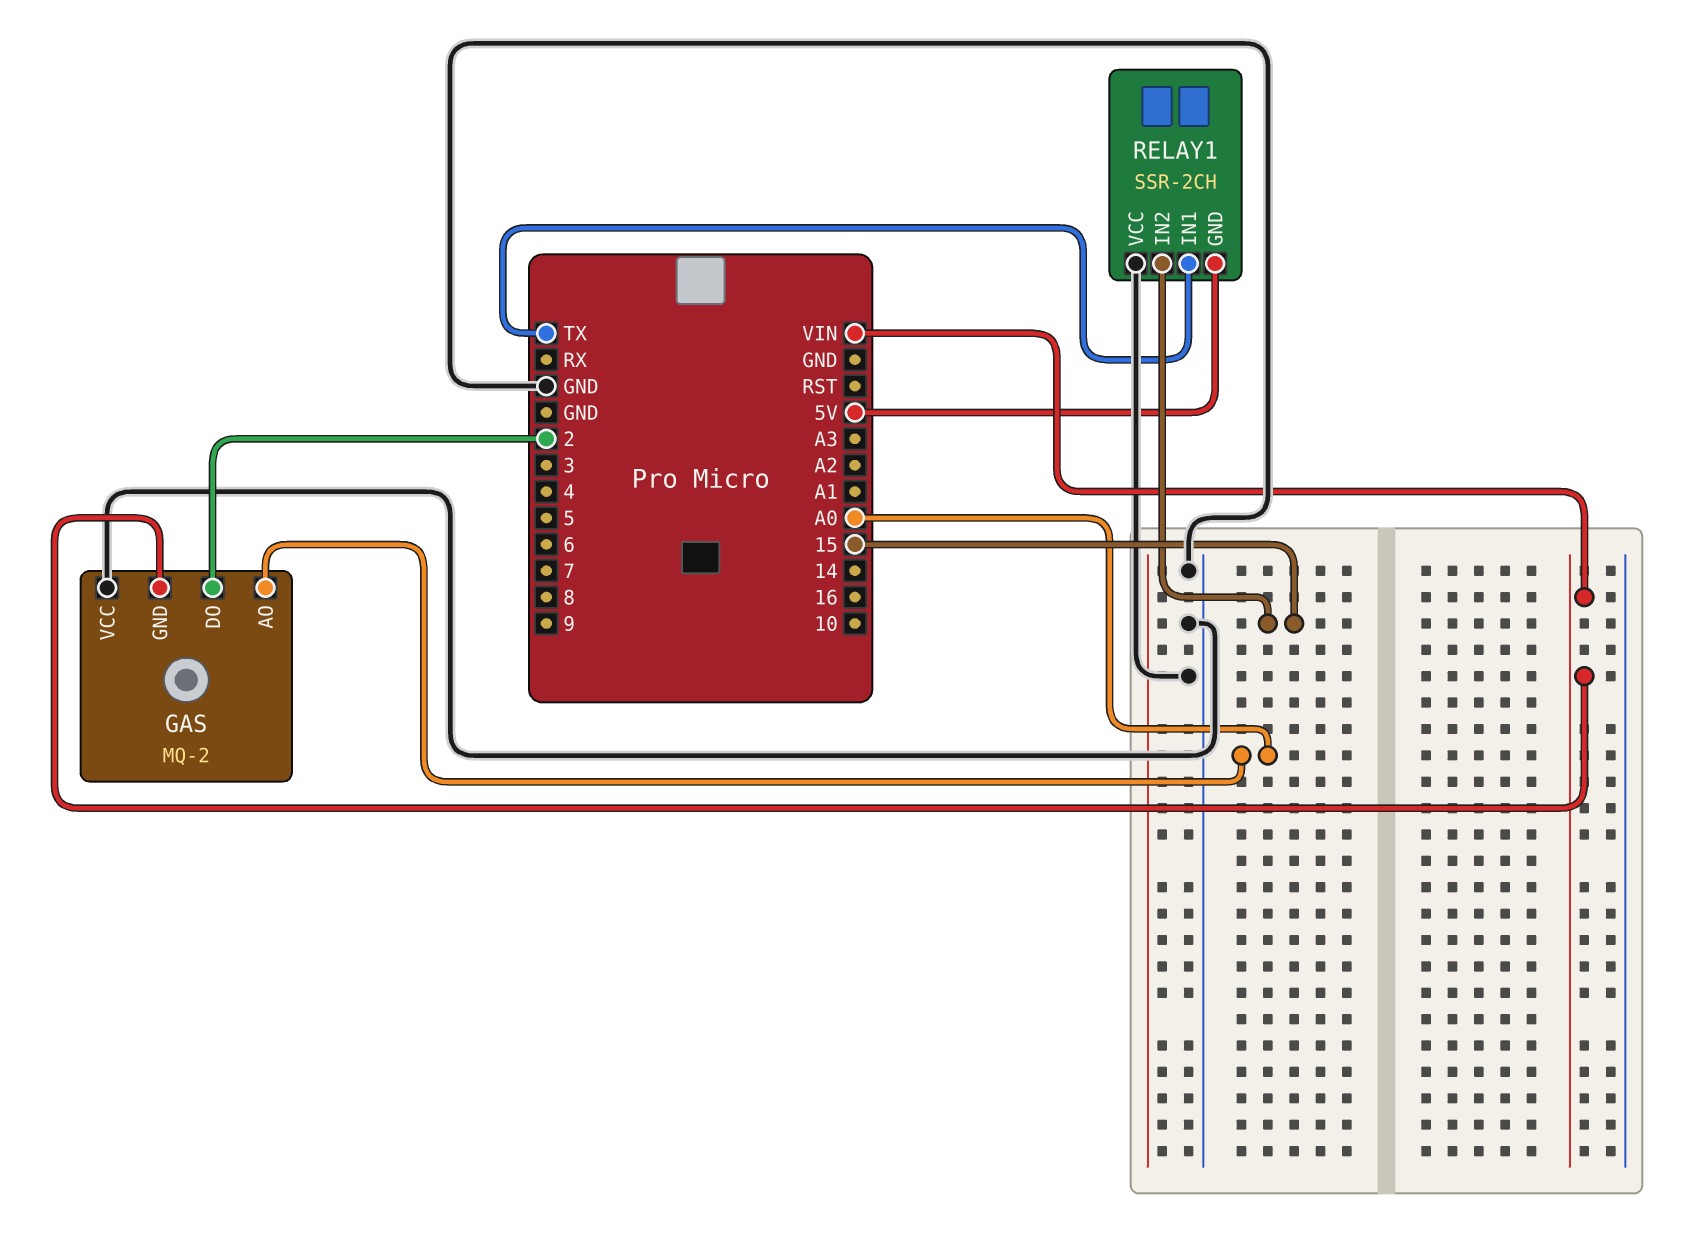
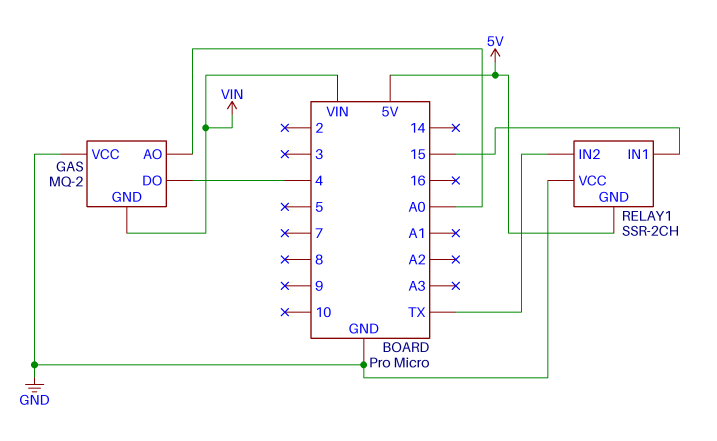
GAS pin DO: 2 -> 4
RELAY1 pin IN1: TX -> 15
RELAY1 pin IN2: 15 -> TX

